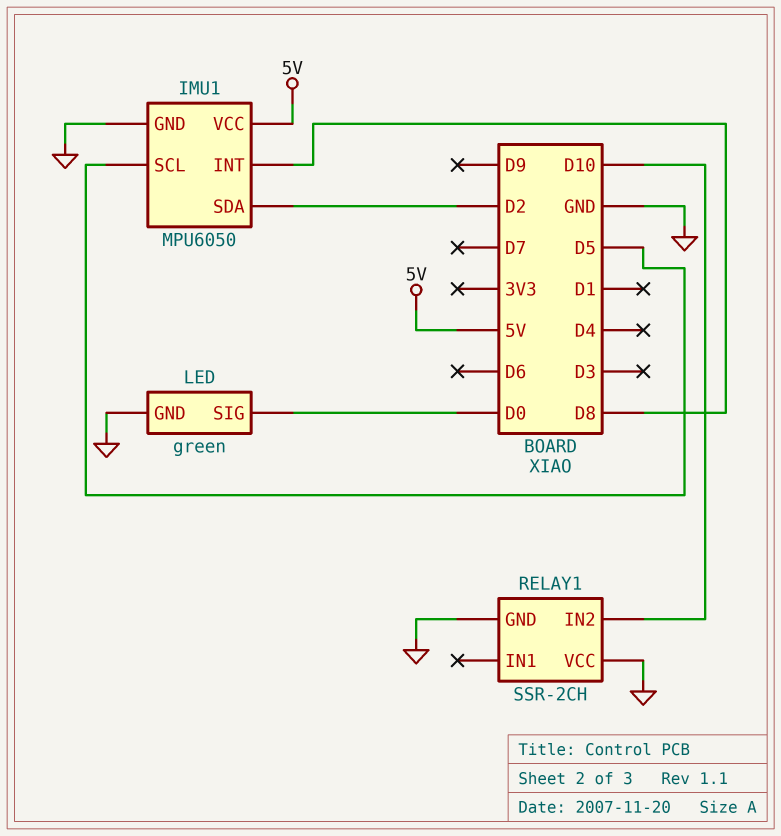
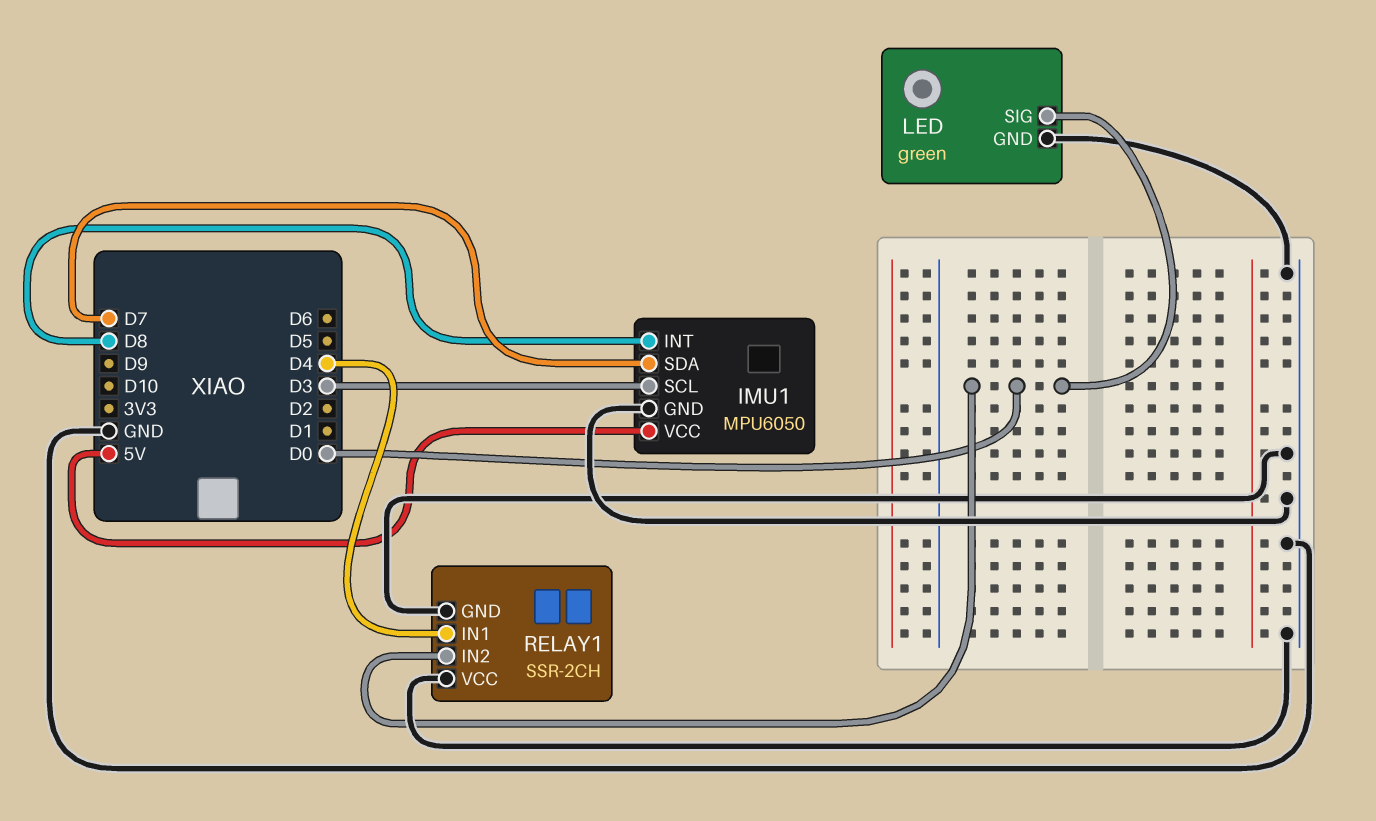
IMU1 pin SCL: D5 -> D3
IMU1 pin SDA: D2 -> D7
RELAY1 pin IN1: none -> D4
RELAY1 pin IN2: D10 -> D0

